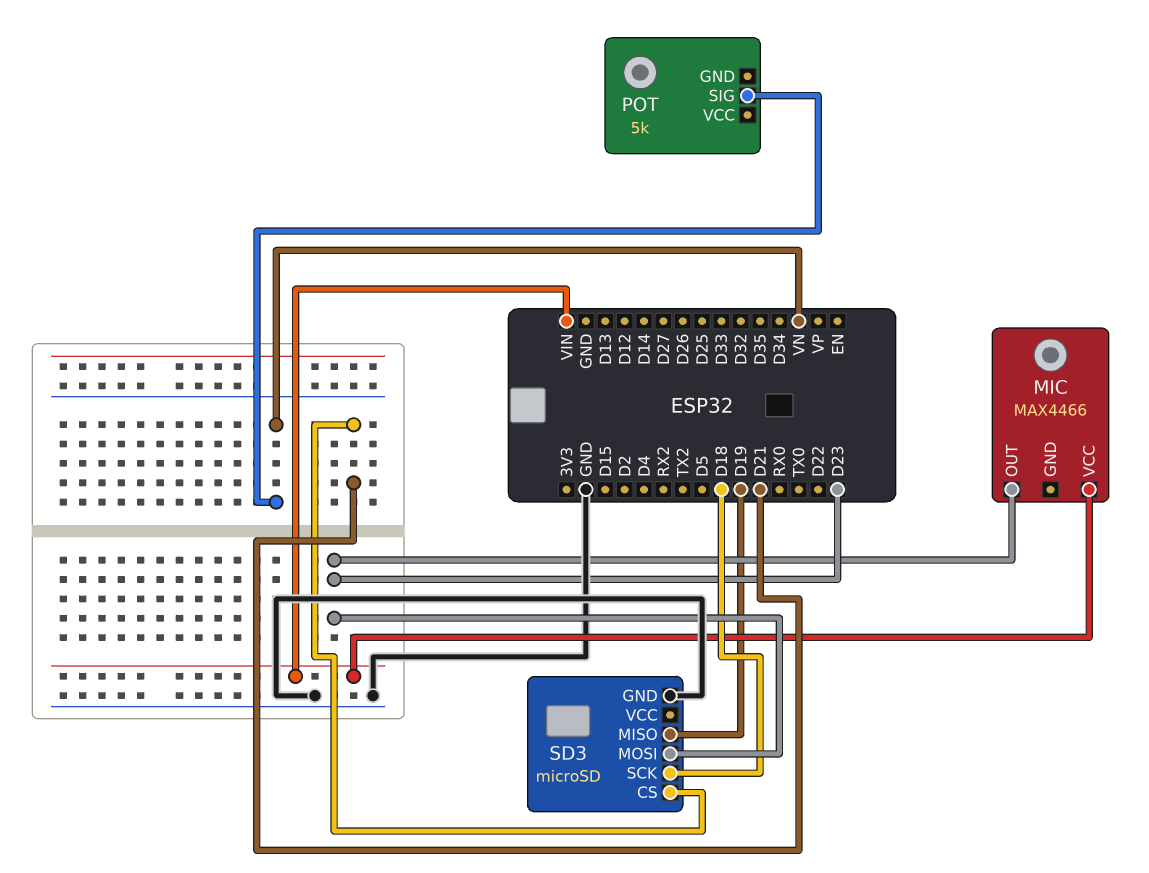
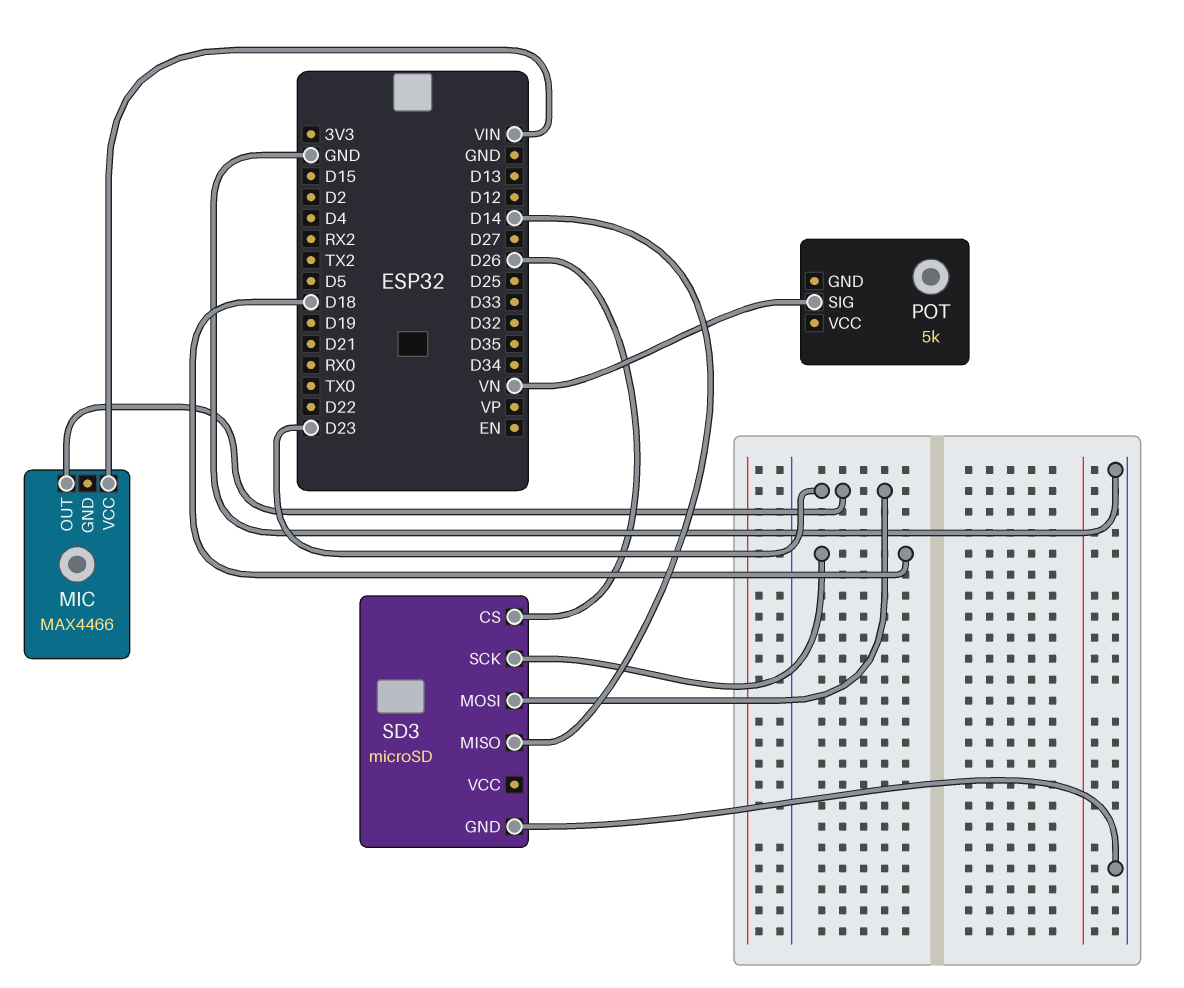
SD3 pin CS: D21 -> D26
SD3 pin MISO: D19 -> D14

